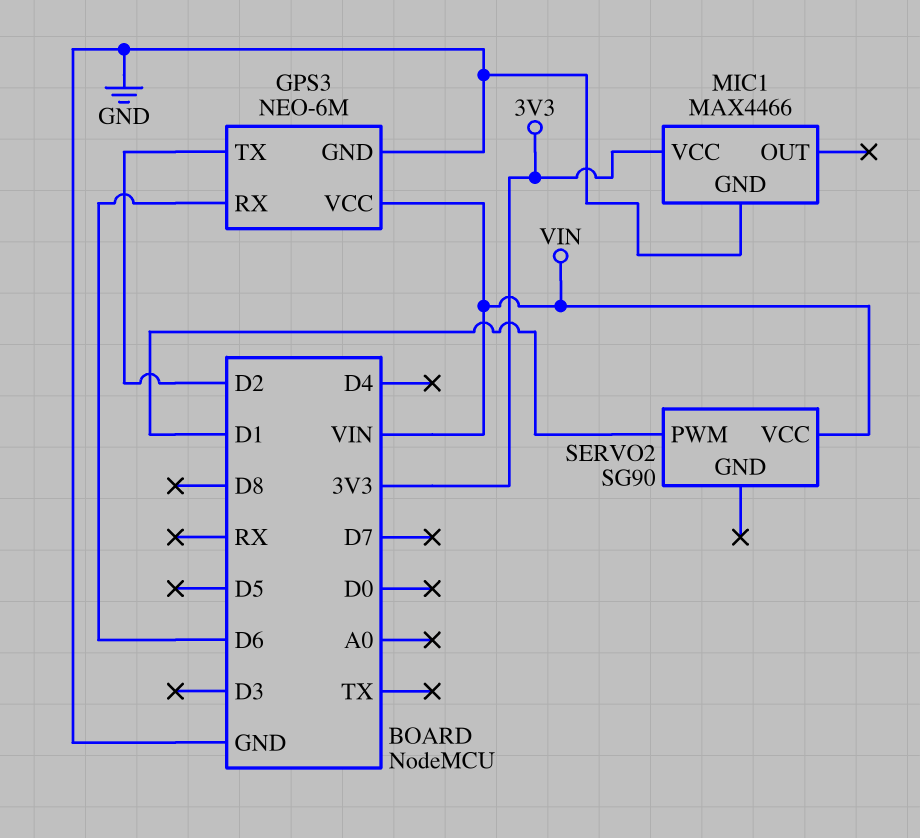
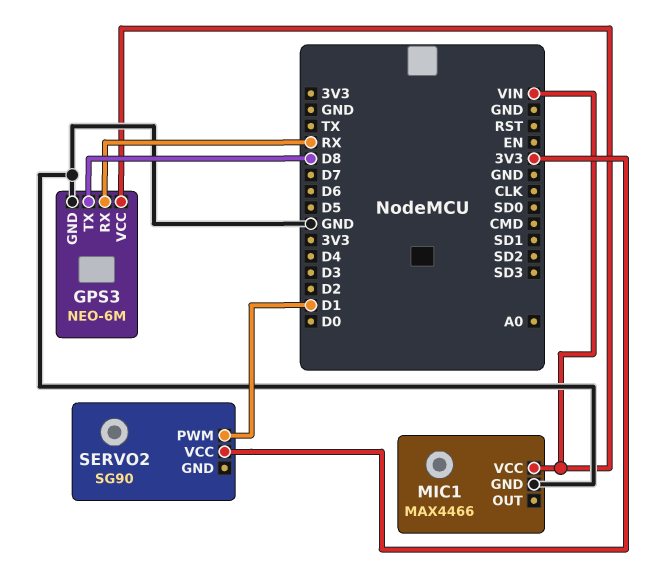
GPS3 pin RX: D6 -> RX
GPS3 pin TX: D2 -> D8
MIC1 pin VCC: 3V3 -> VIN
SERVO2 pin VCC: VIN -> 3V3

